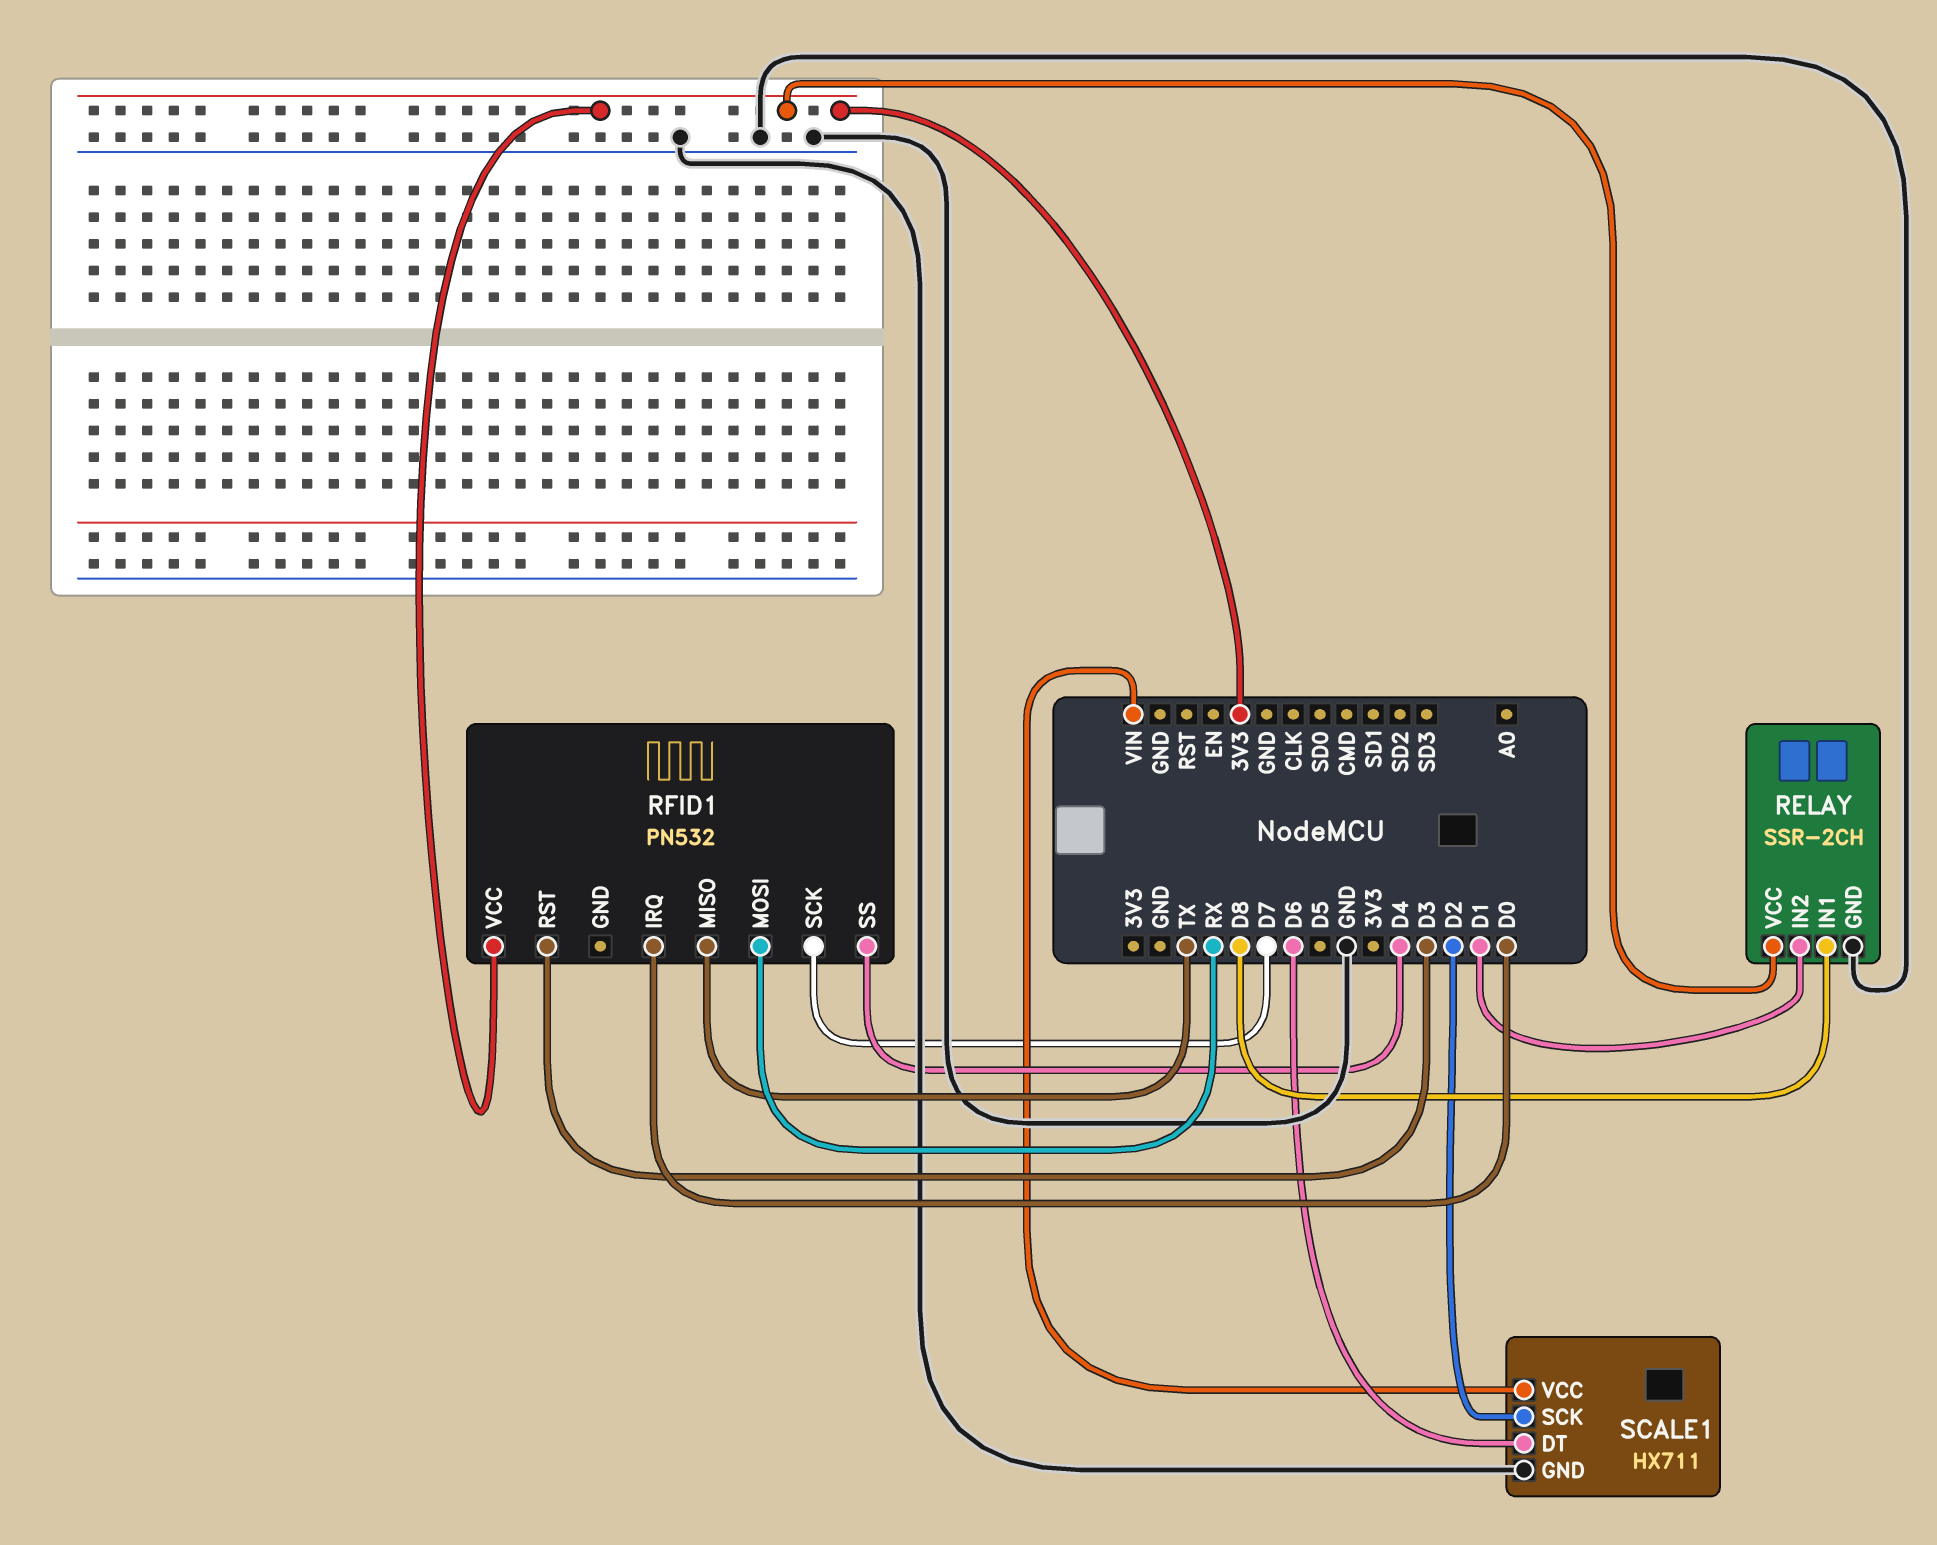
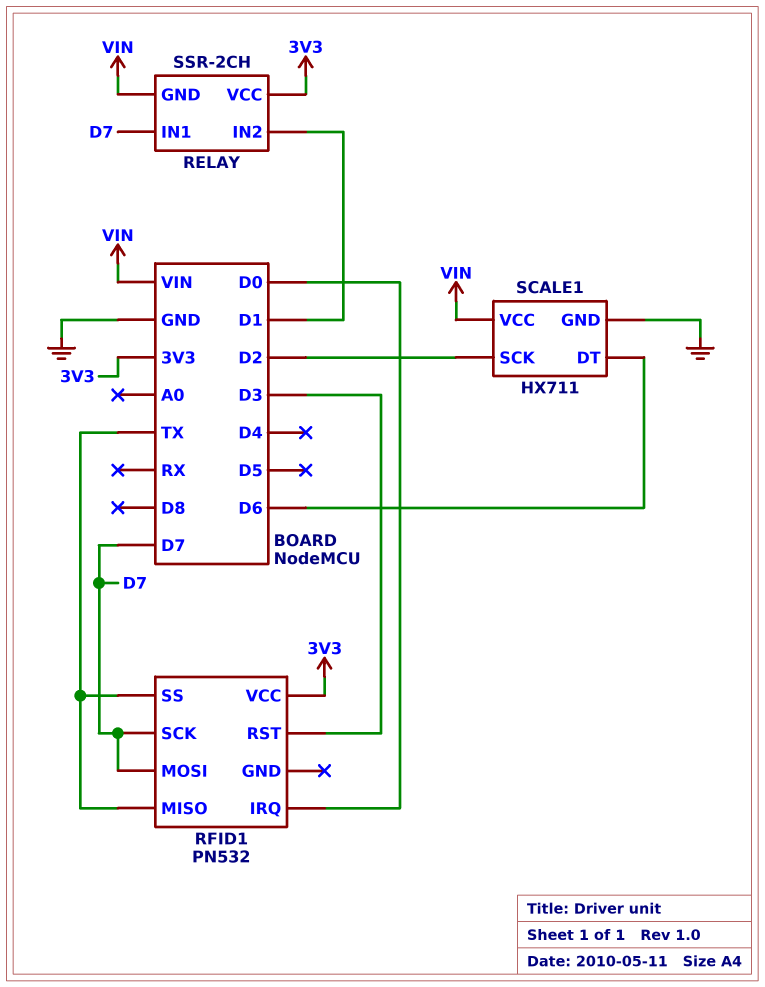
RELAY pin GND: GND -> VIN
RELAY pin IN1: D8 -> D7
RFID1 pin MOSI: RX -> D7
RFID1 pin SS: D4 -> TX

